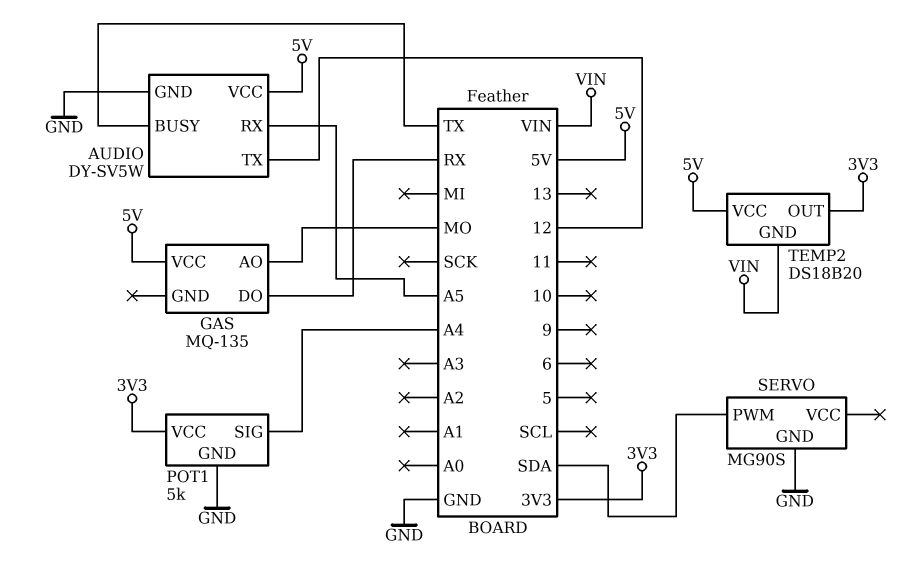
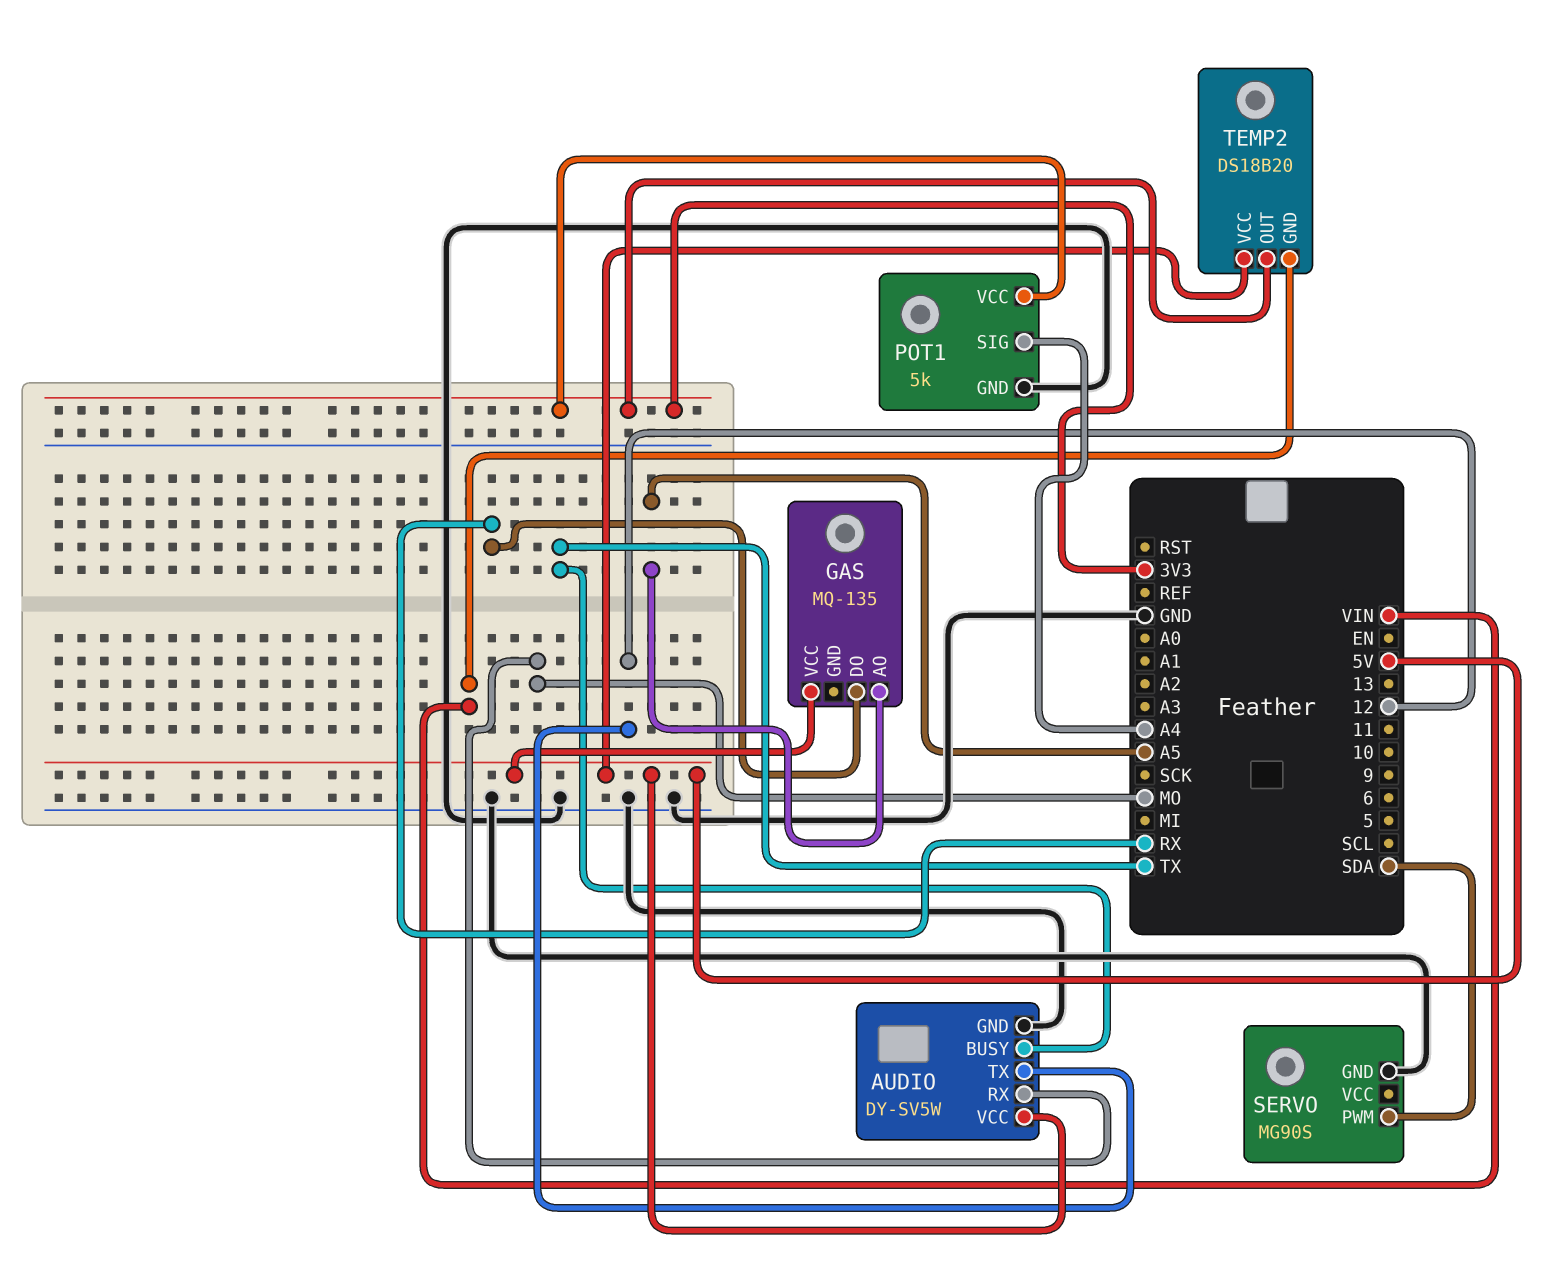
AUDIO pin RX: A5 -> MO
GAS pin AO: MO -> A5

